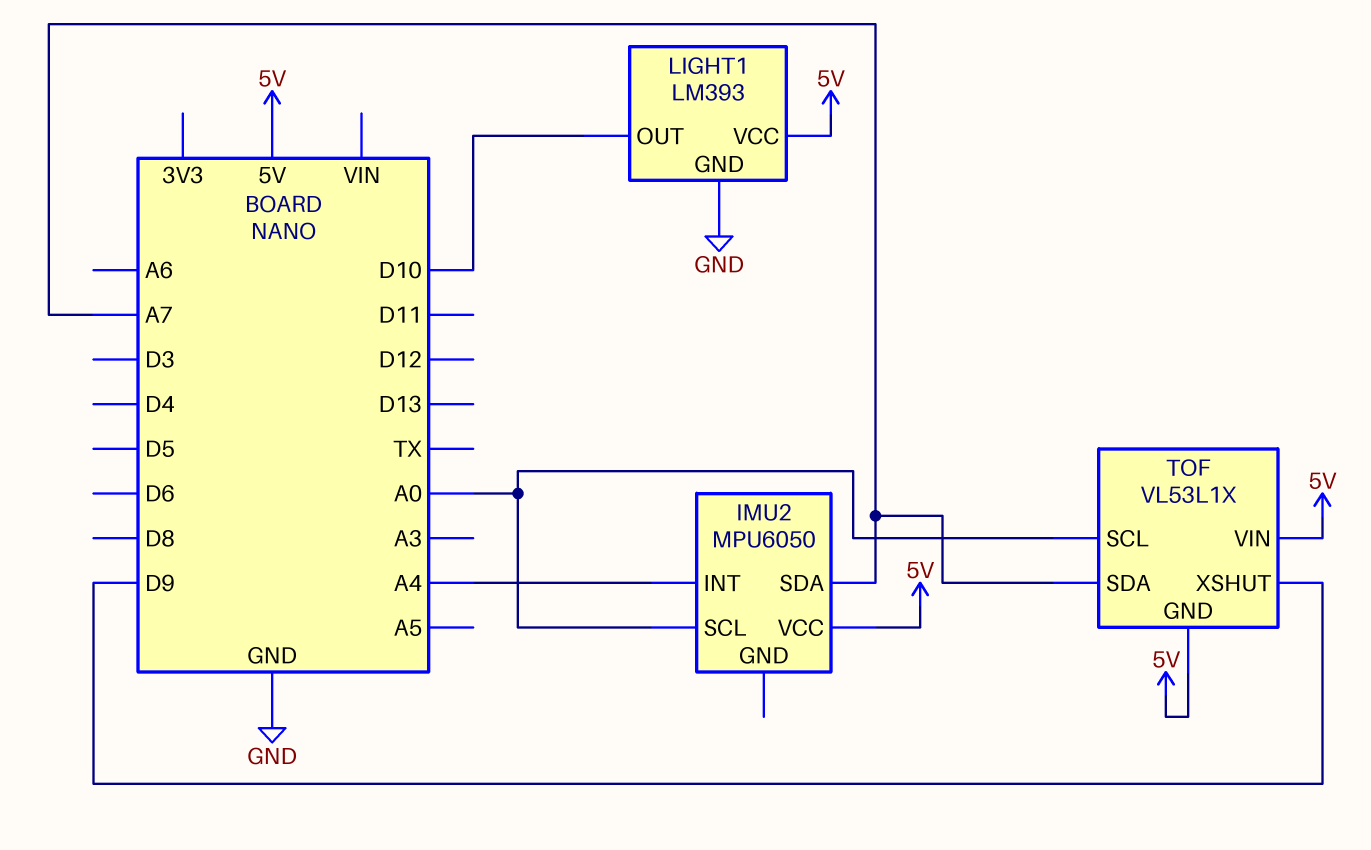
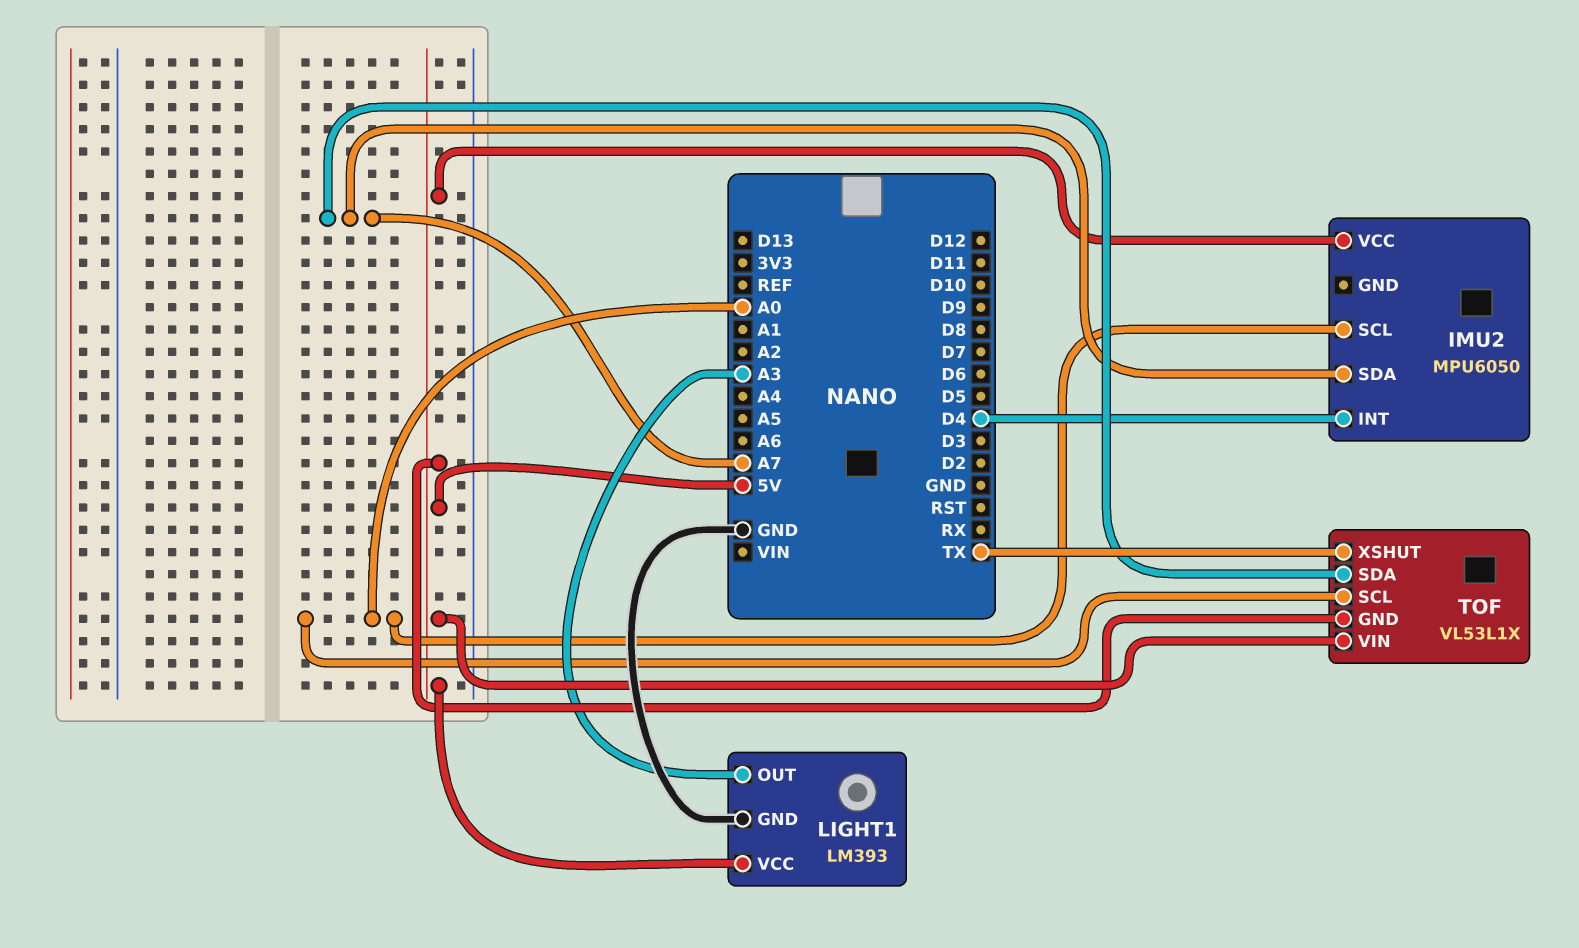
IMU2 pin INT: A4 -> D4
LIGHT1 pin OUT: D10 -> A3
TOF pin XSHUT: D9 -> TX

